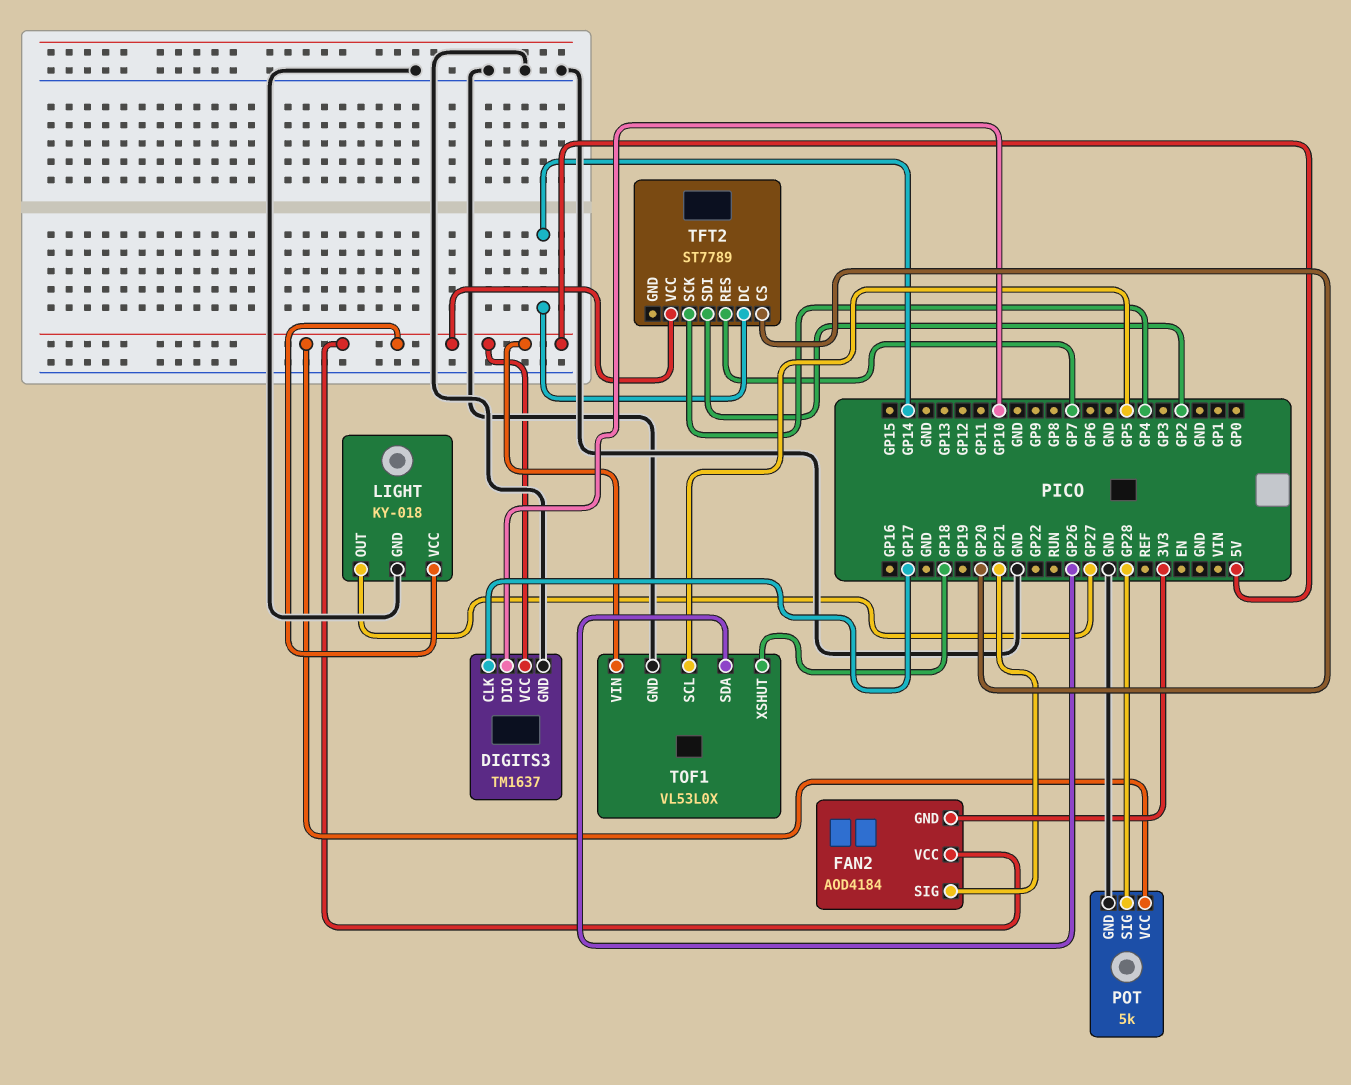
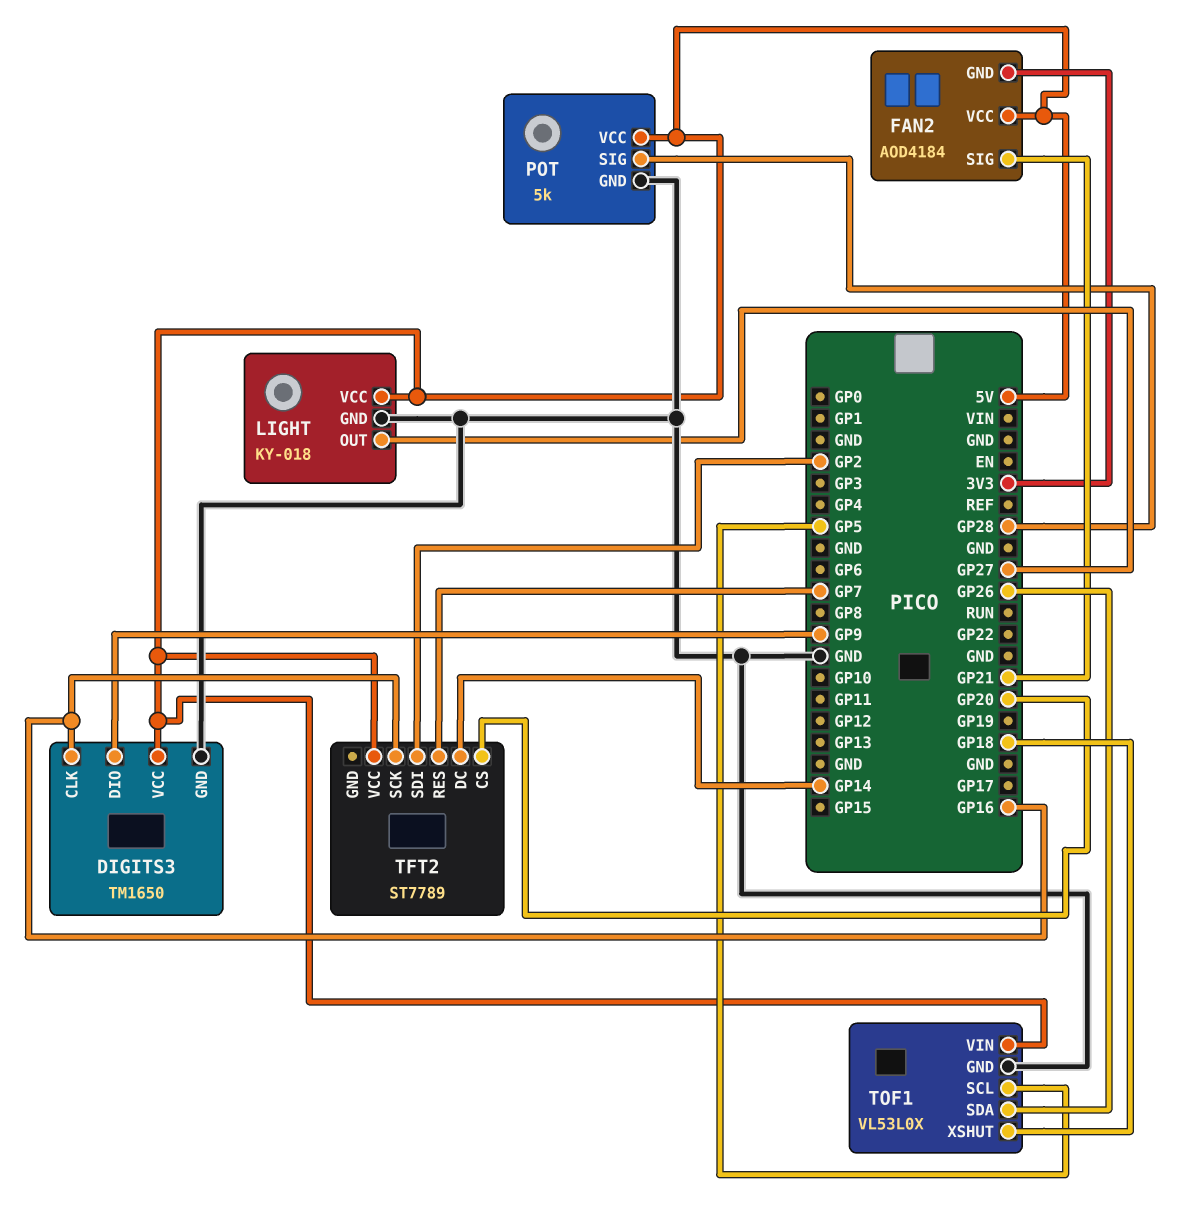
DIGITS3: TM1637 -> TM1650
DIGITS3 pin CLK: GP17 -> GP16
DIGITS3 pin DIO: GP10 -> GP9
TFT2 pin SCK: GP4 -> GP16

